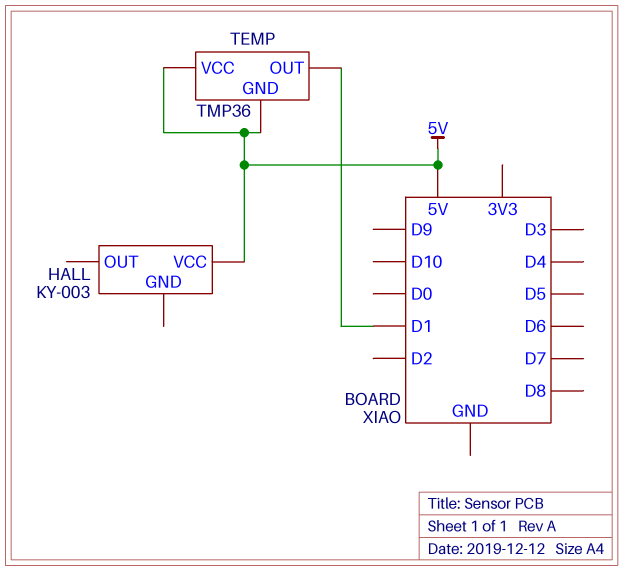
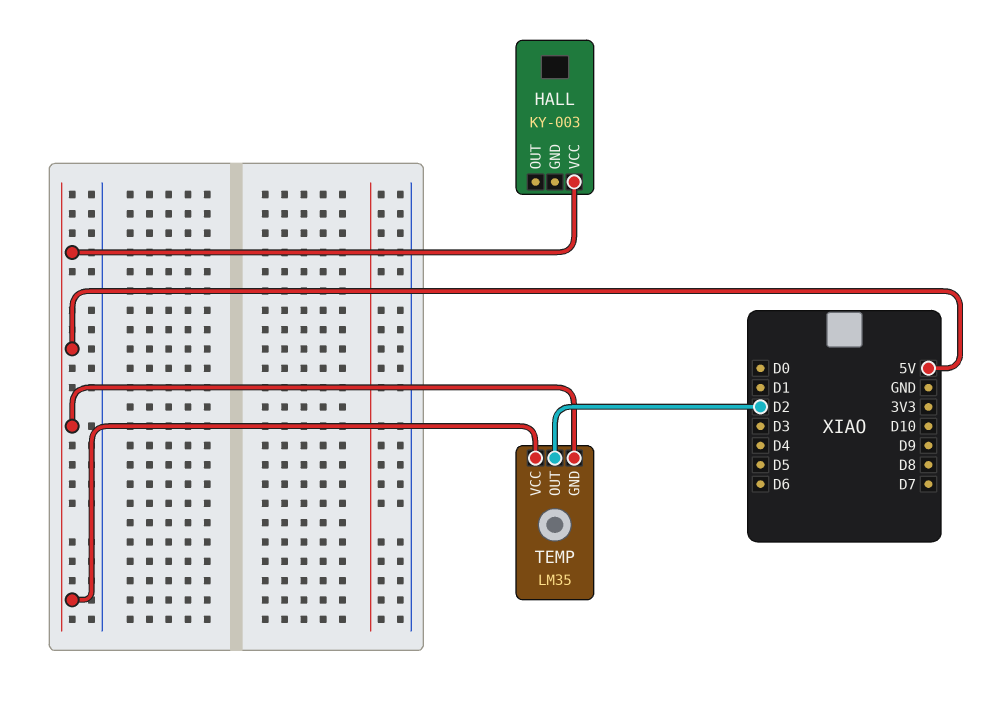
TEMP: TMP36 -> LM35
TEMP pin OUT: D1 -> D2

